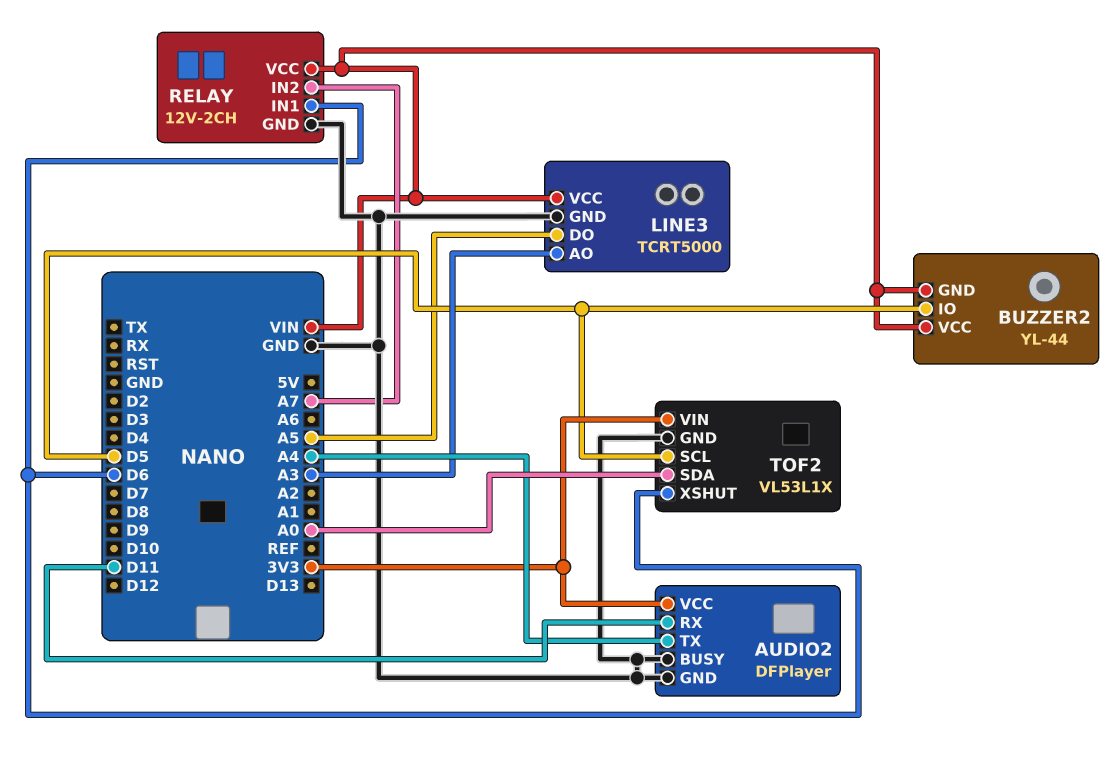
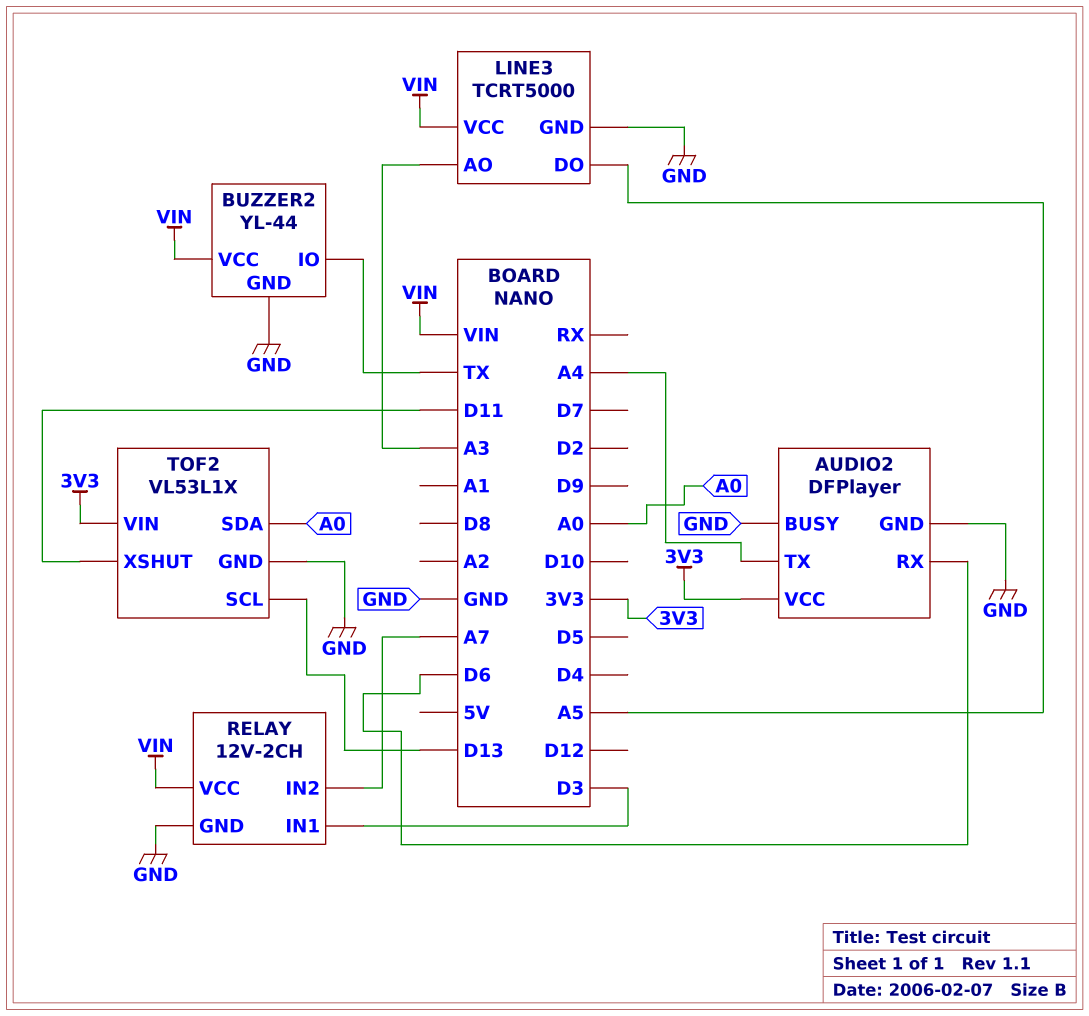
AUDIO2 pin RX: D11 -> D6
BUZZER2 pin GND: VIN -> GND
BUZZER2 pin IO: D5 -> TX
RELAY pin IN1: D6 -> D3
TOF2 pin SCL: D5 -> D13
TOF2 pin XSHUT: D6 -> D11

